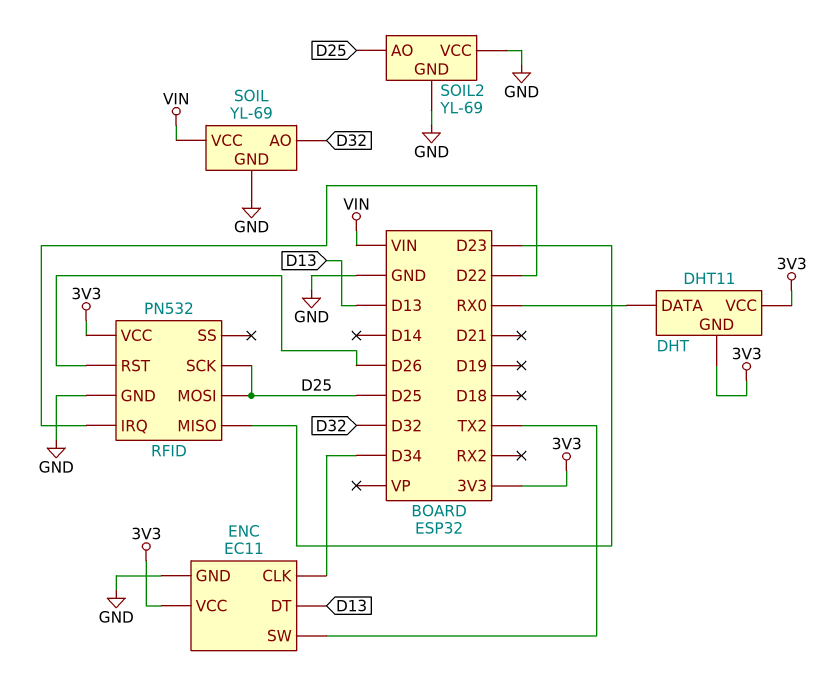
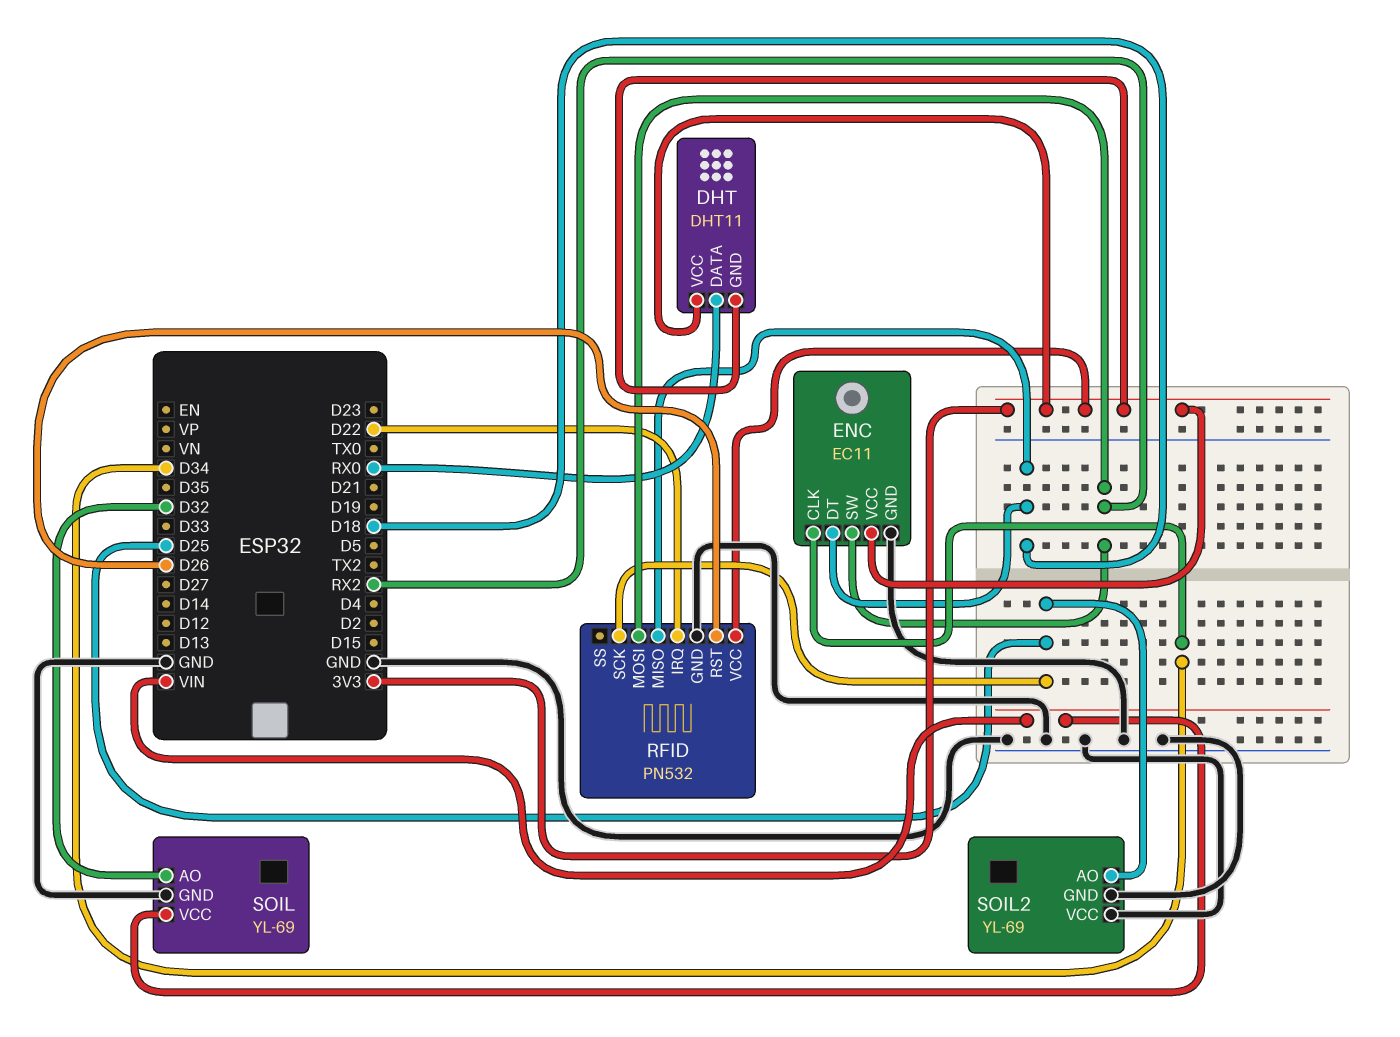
ENC pin DT: D13 -> D18
ENC pin SW: TX2 -> RX2
RFID pin MISO: D23 -> D18
RFID pin MOSI: D25 -> RX2

